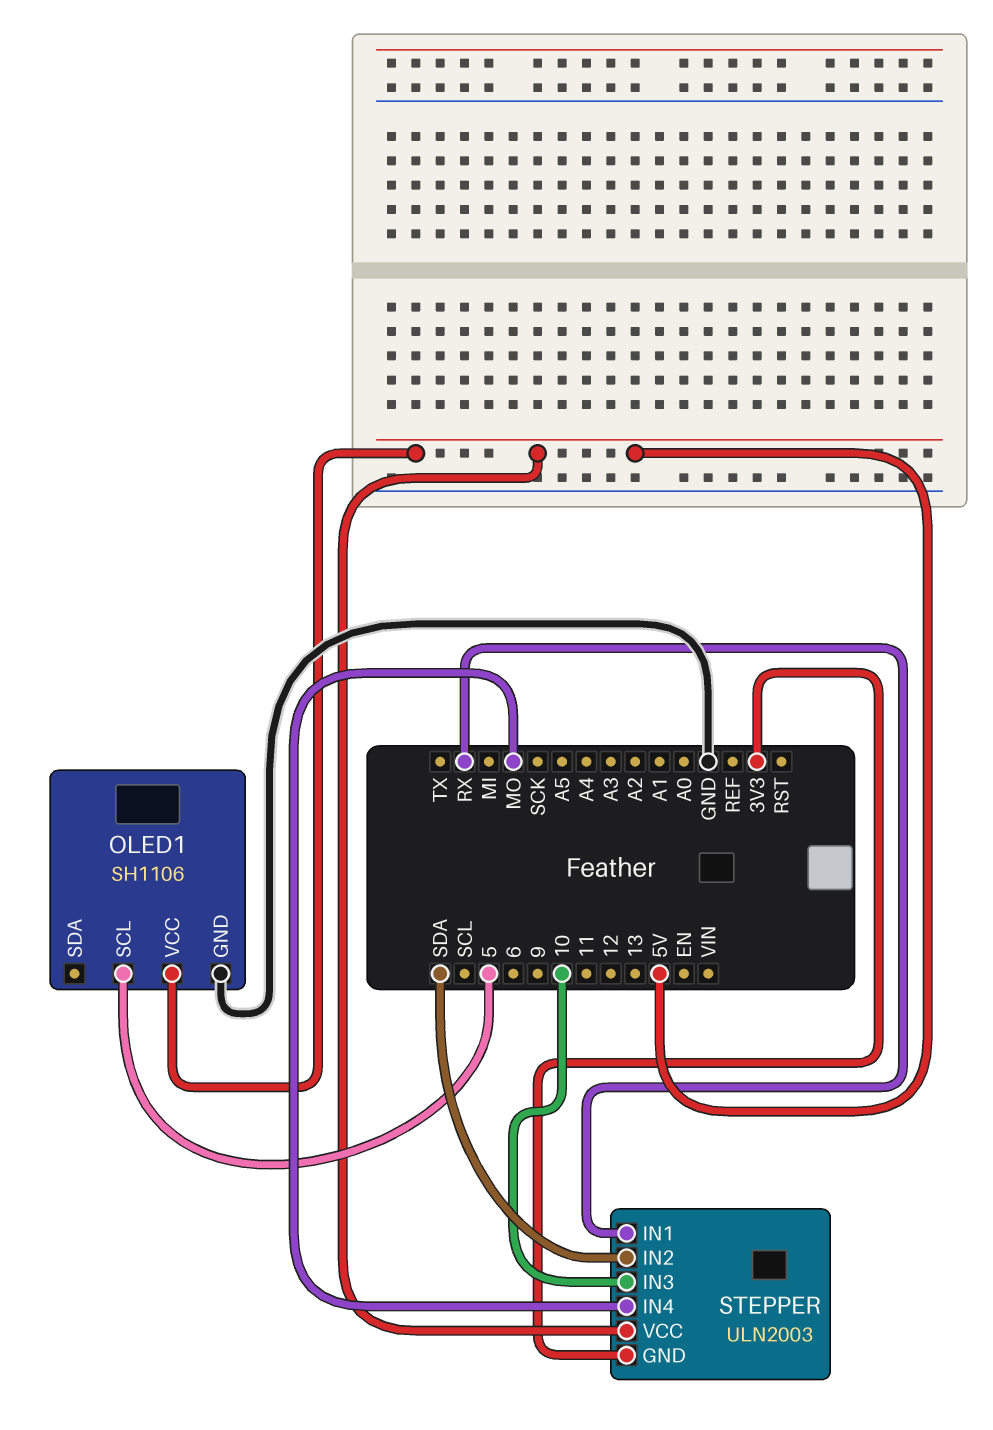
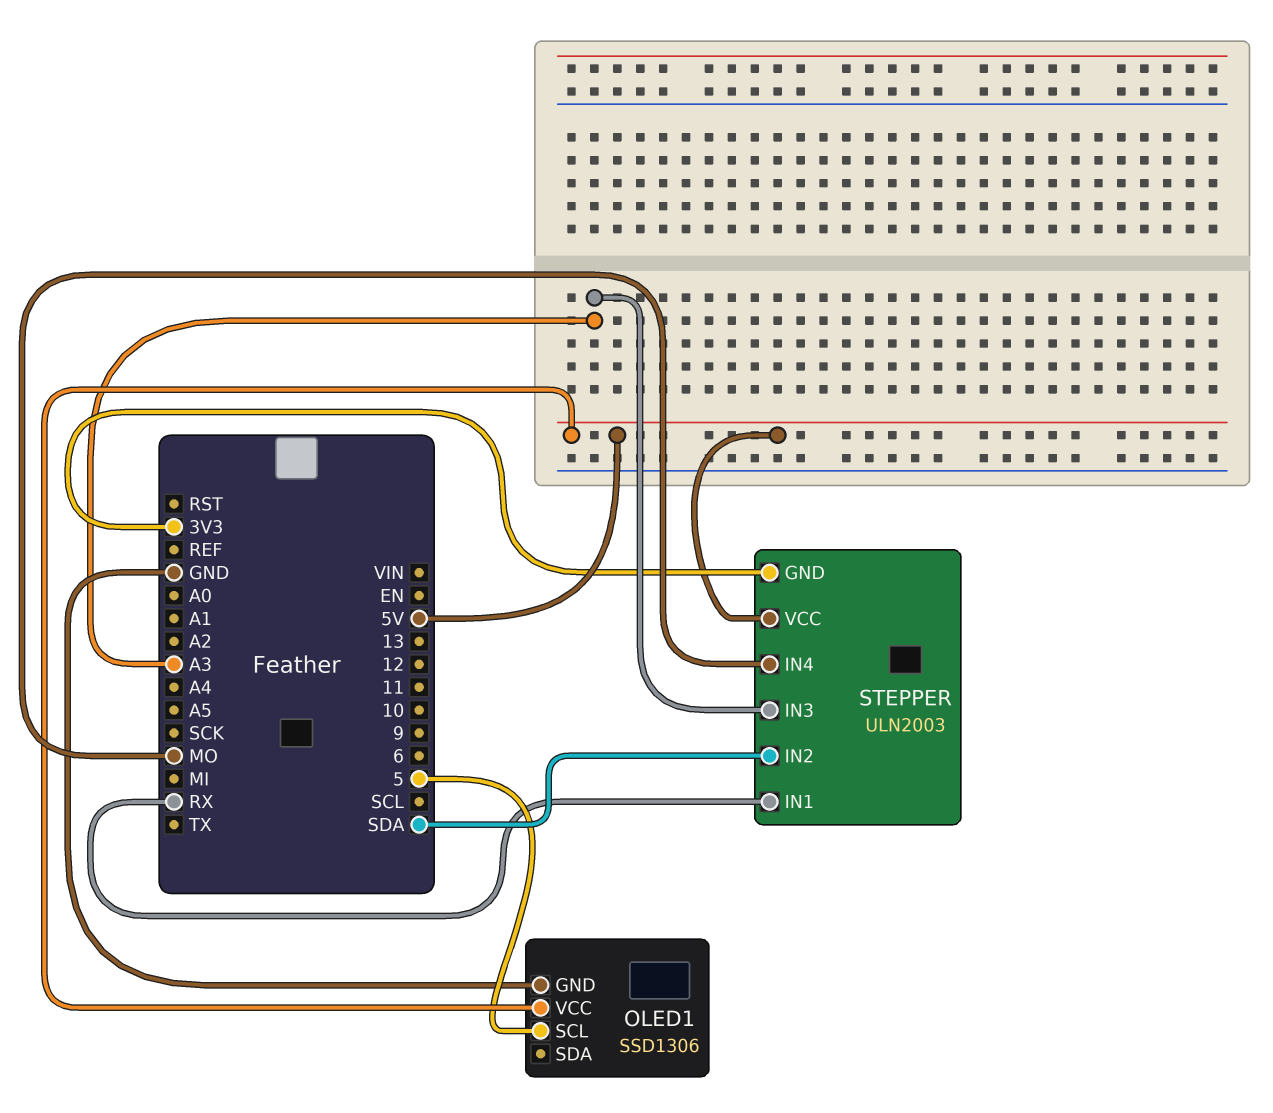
OLED1: SH1106 -> SSD1306
STEPPER pin IN3: 10 -> A3

